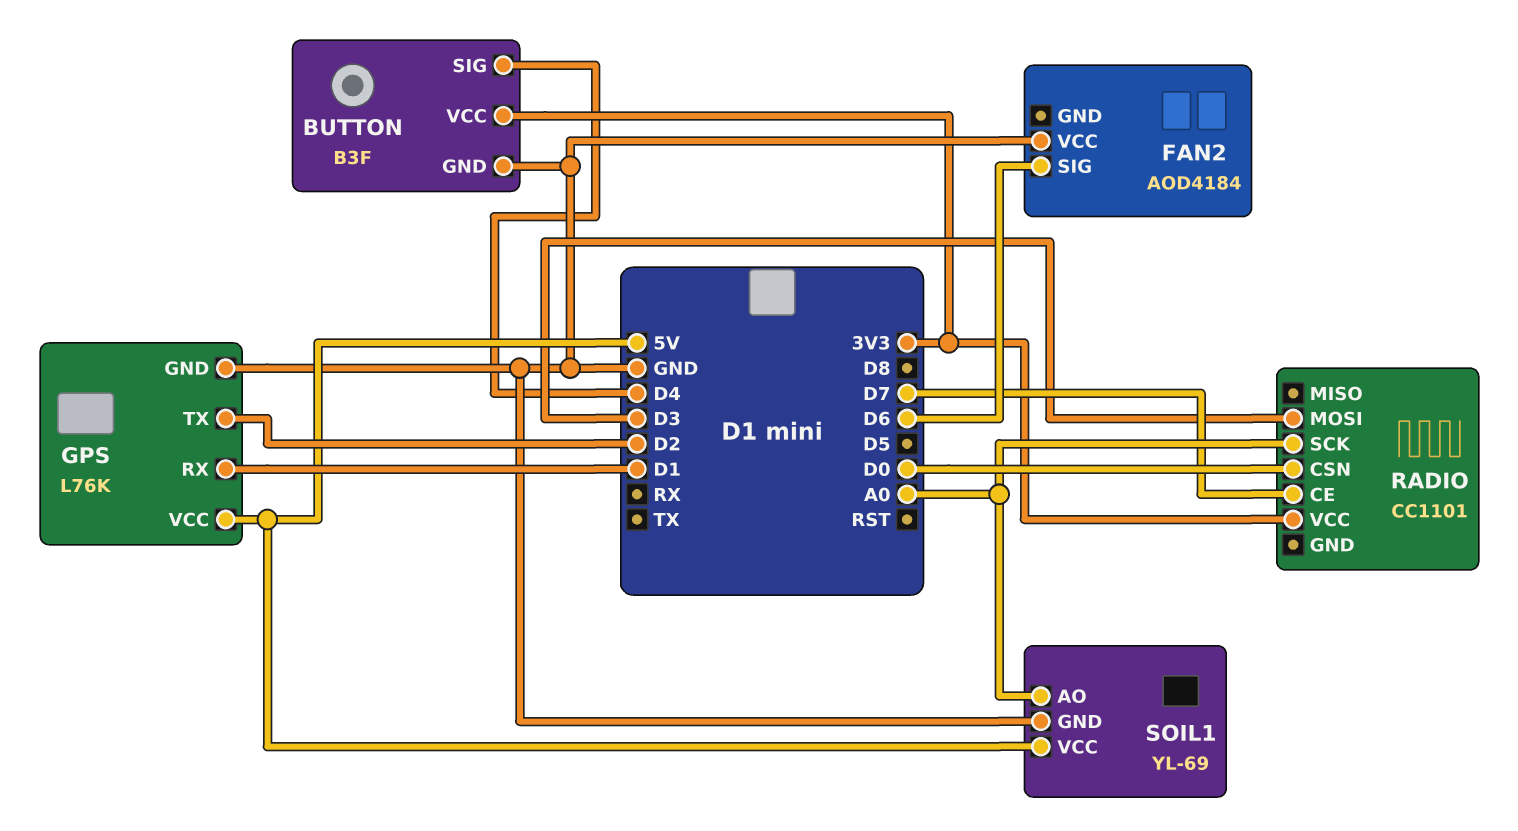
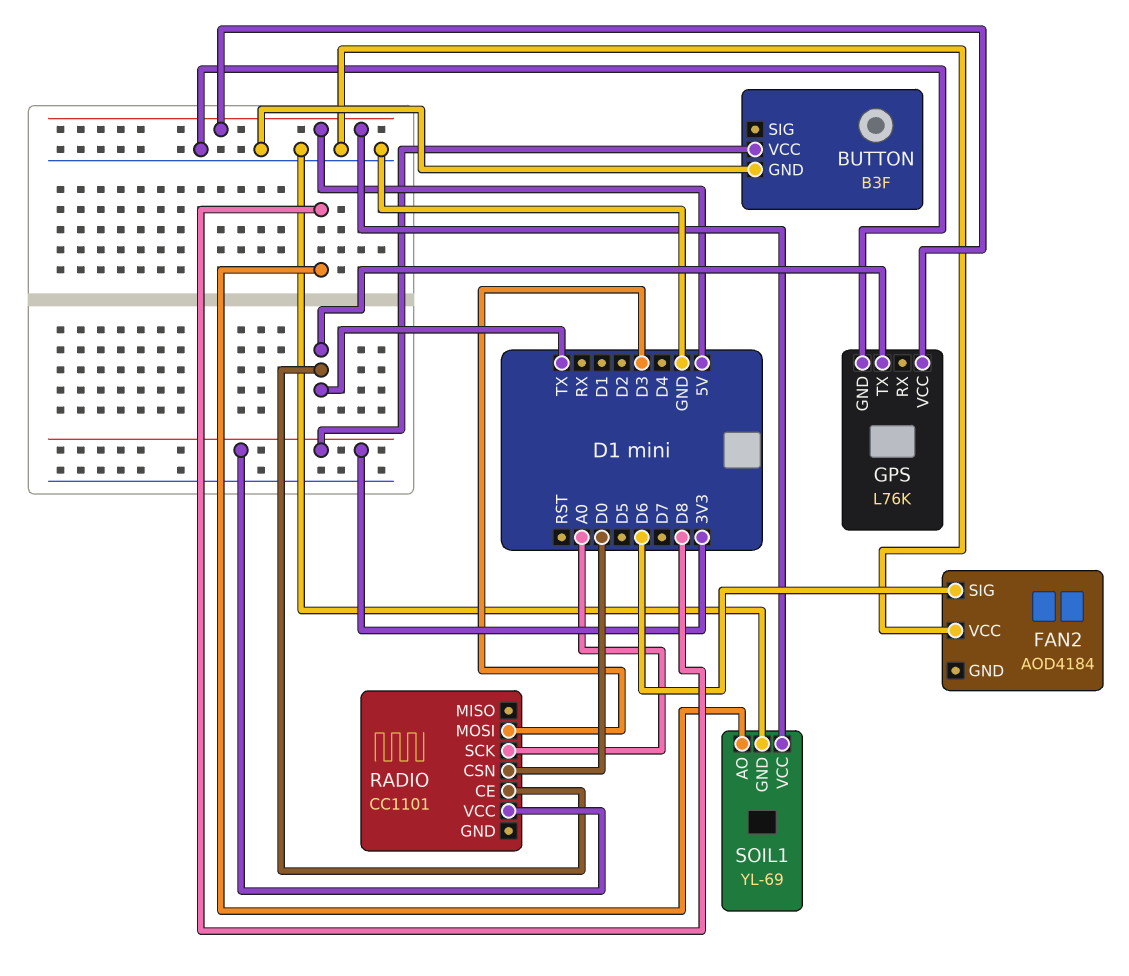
BUTTON pin SIG: D4 -> none
GPS pin RX: D1 -> none
GPS pin TX: D2 -> TX
RADIO pin CE: D7 -> TX
SOIL1 pin AO: A0 -> D8

